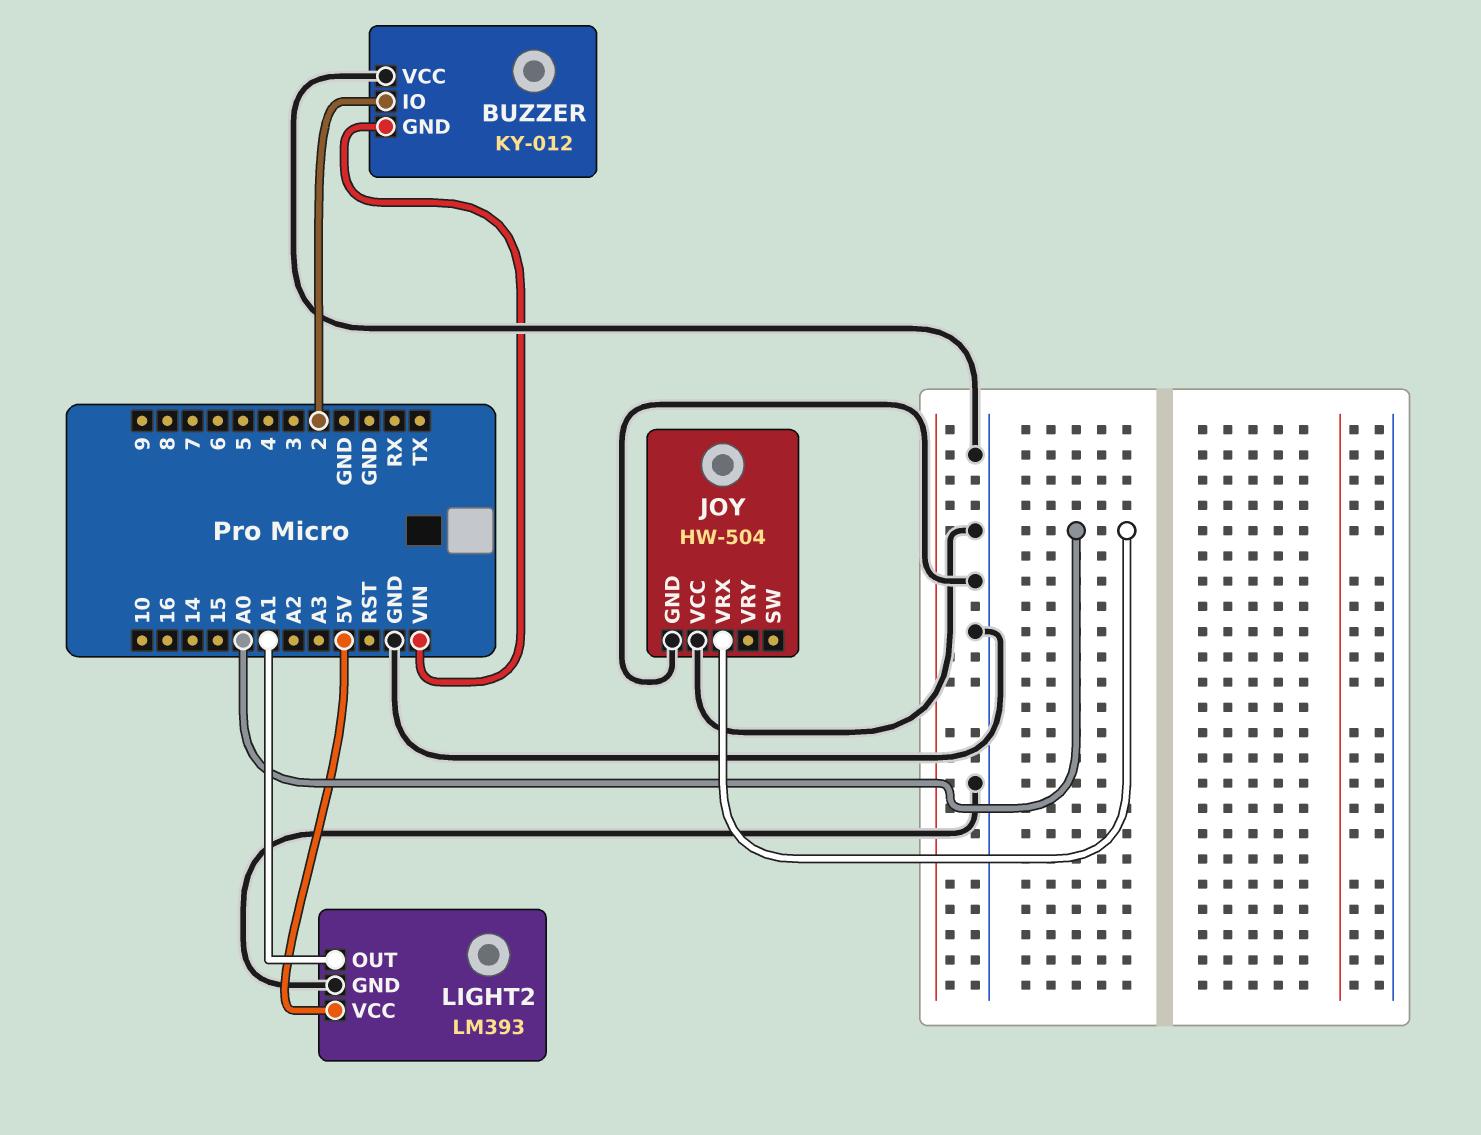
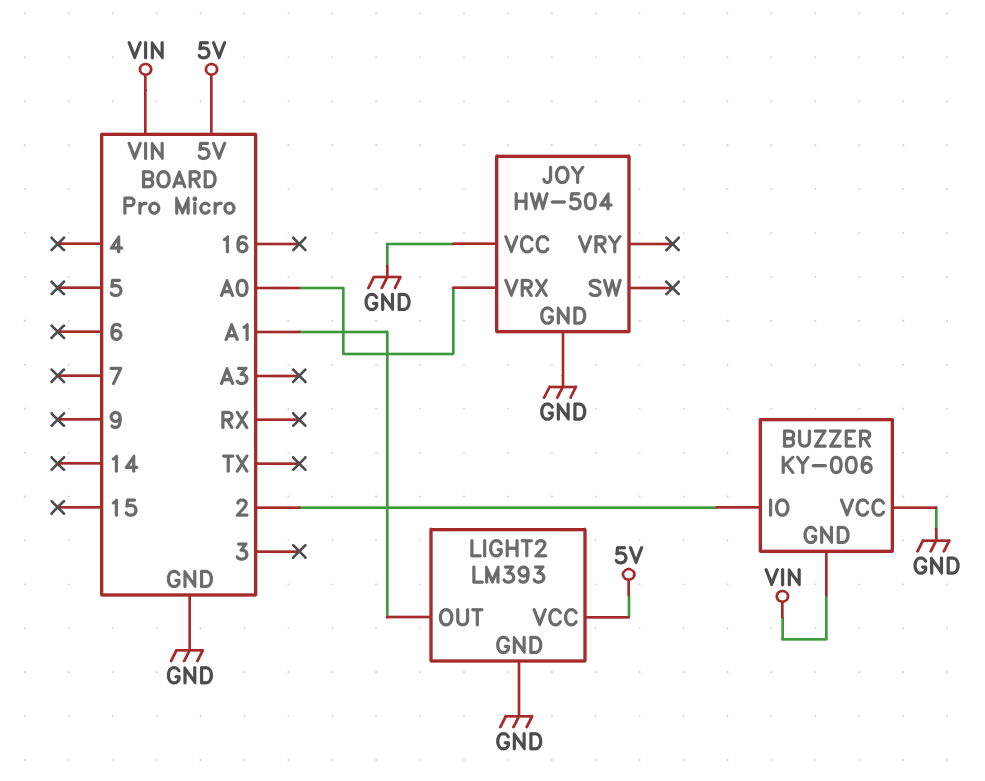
BUZZER: KY-012 -> KY-006

